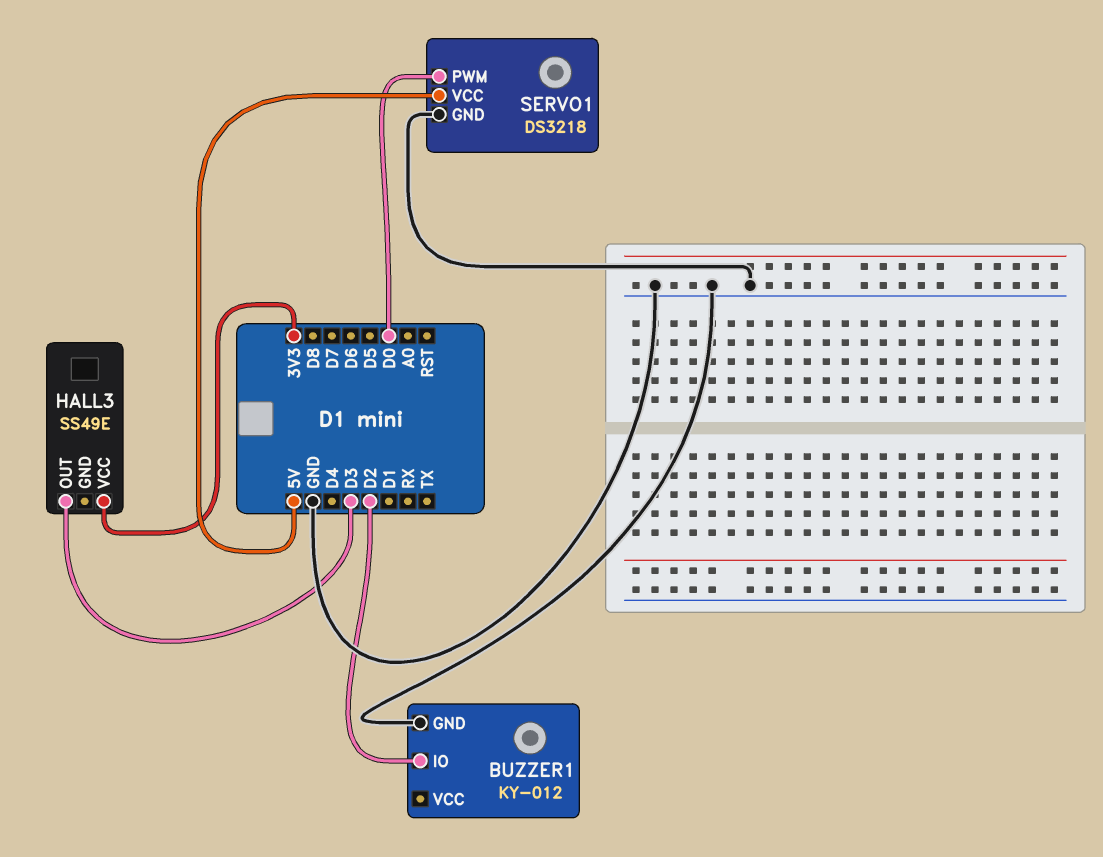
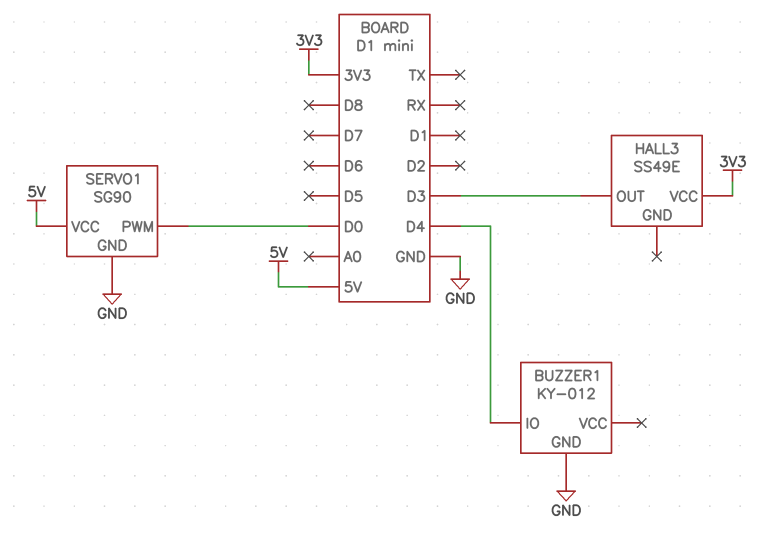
BUZZER1 pin IO: D2 -> D4
SERVO1: DS3218 -> SG90

